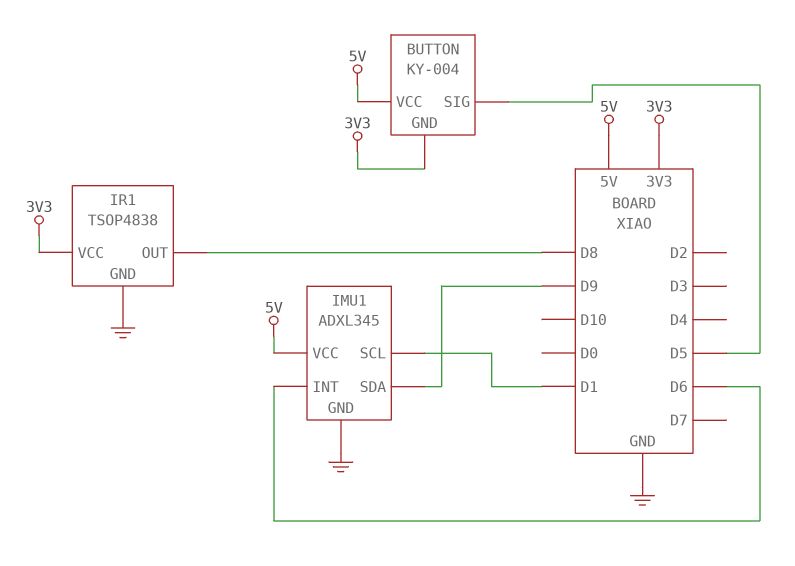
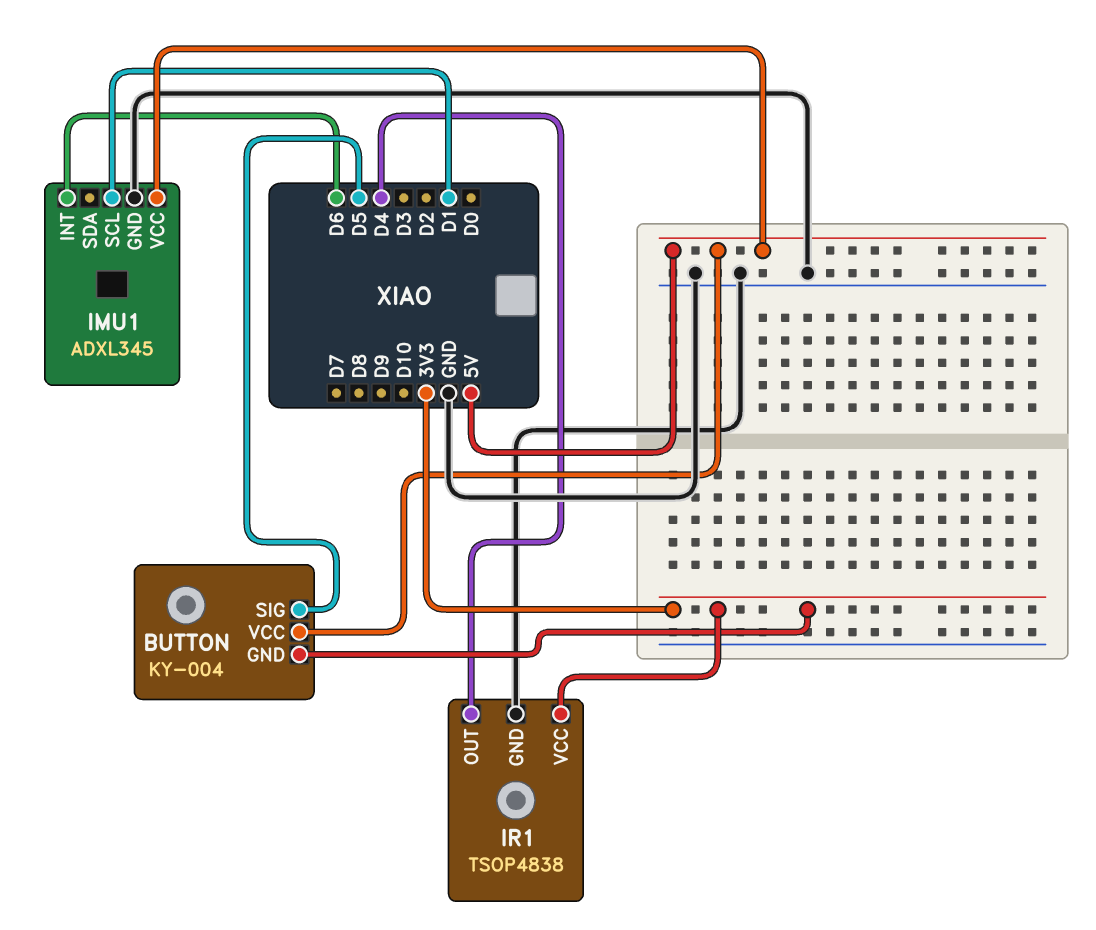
IMU1 pin SDA: D9 -> none
IR1 pin OUT: D8 -> D4

